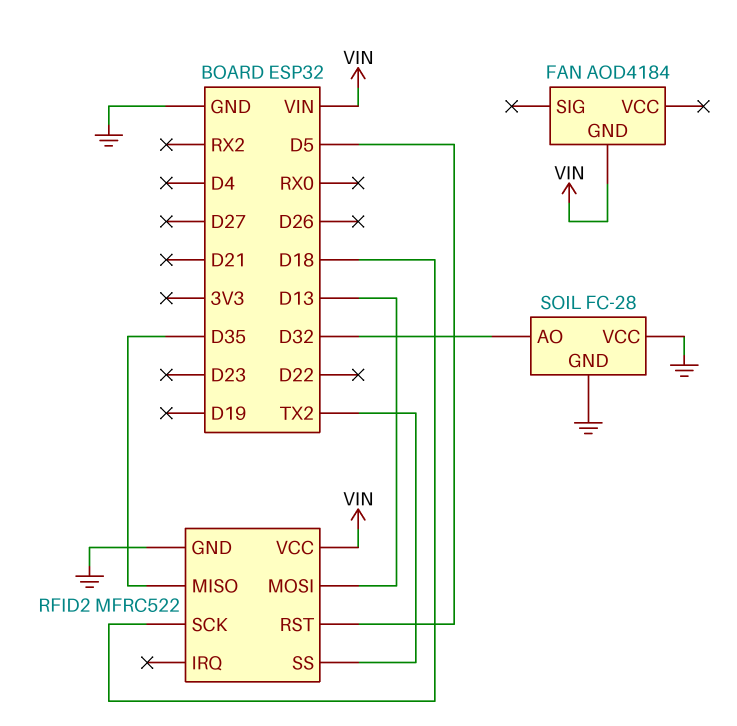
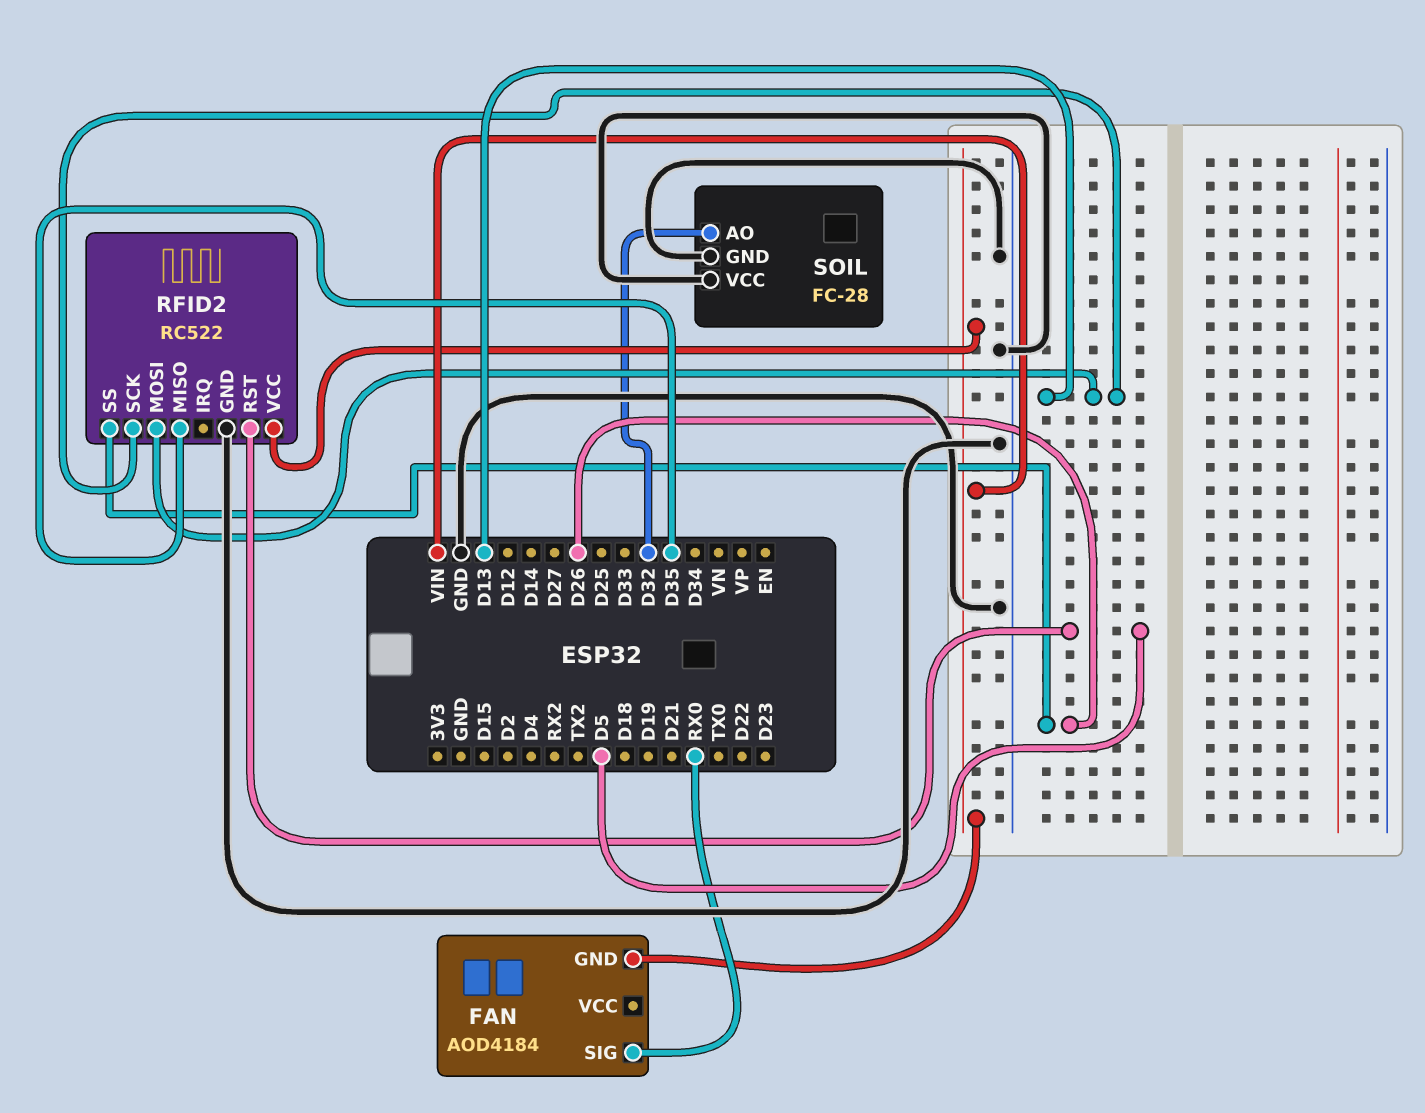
FAN pin SIG: none -> RX0
RFID2: MFRC522 -> RC522
RFID2 pin SCK: D18 -> D13
RFID2 pin SS: TX2 -> D26

